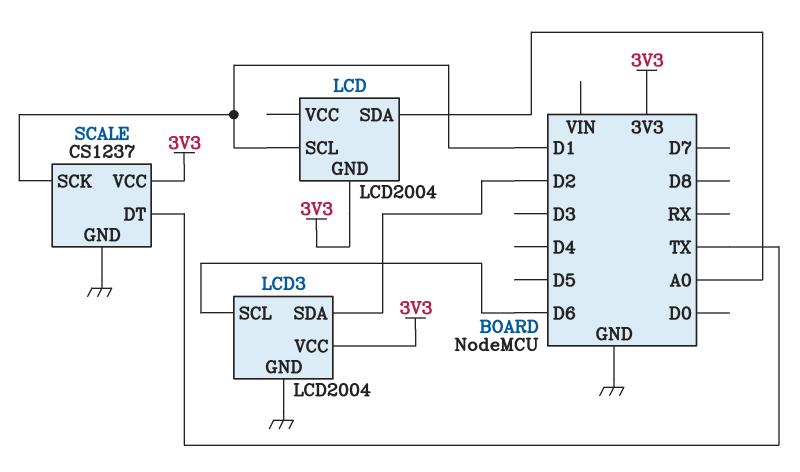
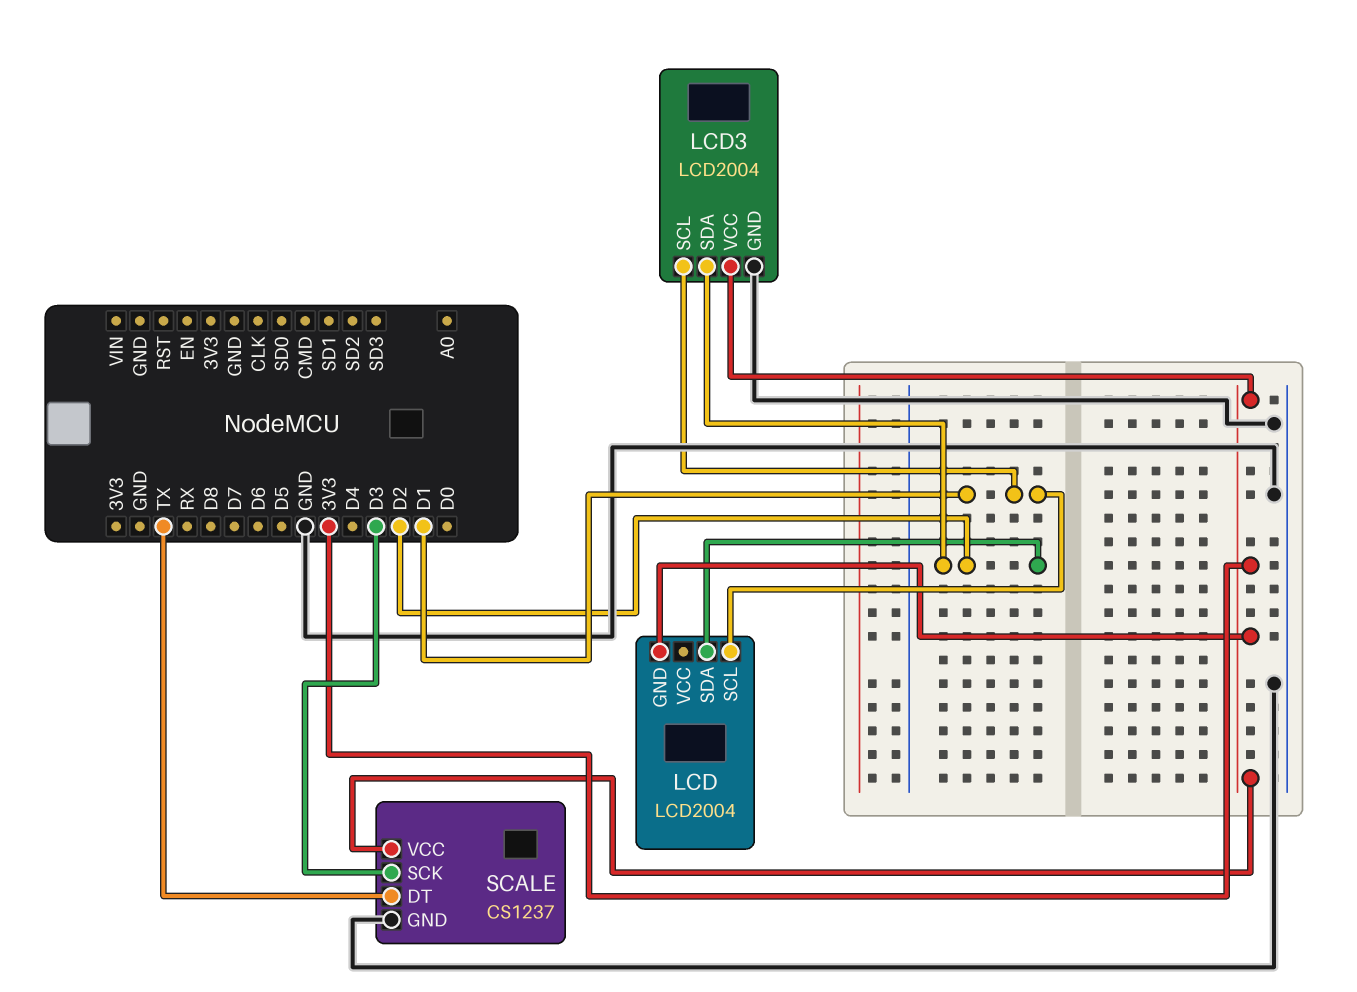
LCD pin SDA: A0 -> D2
LCD3 pin SCL: D6 -> D1
SCALE pin SCK: D1 -> D3

